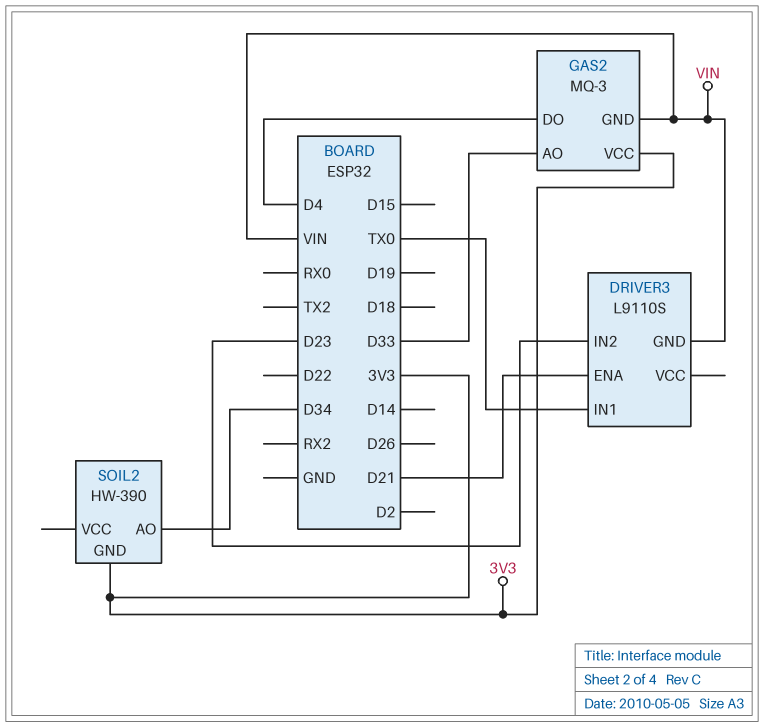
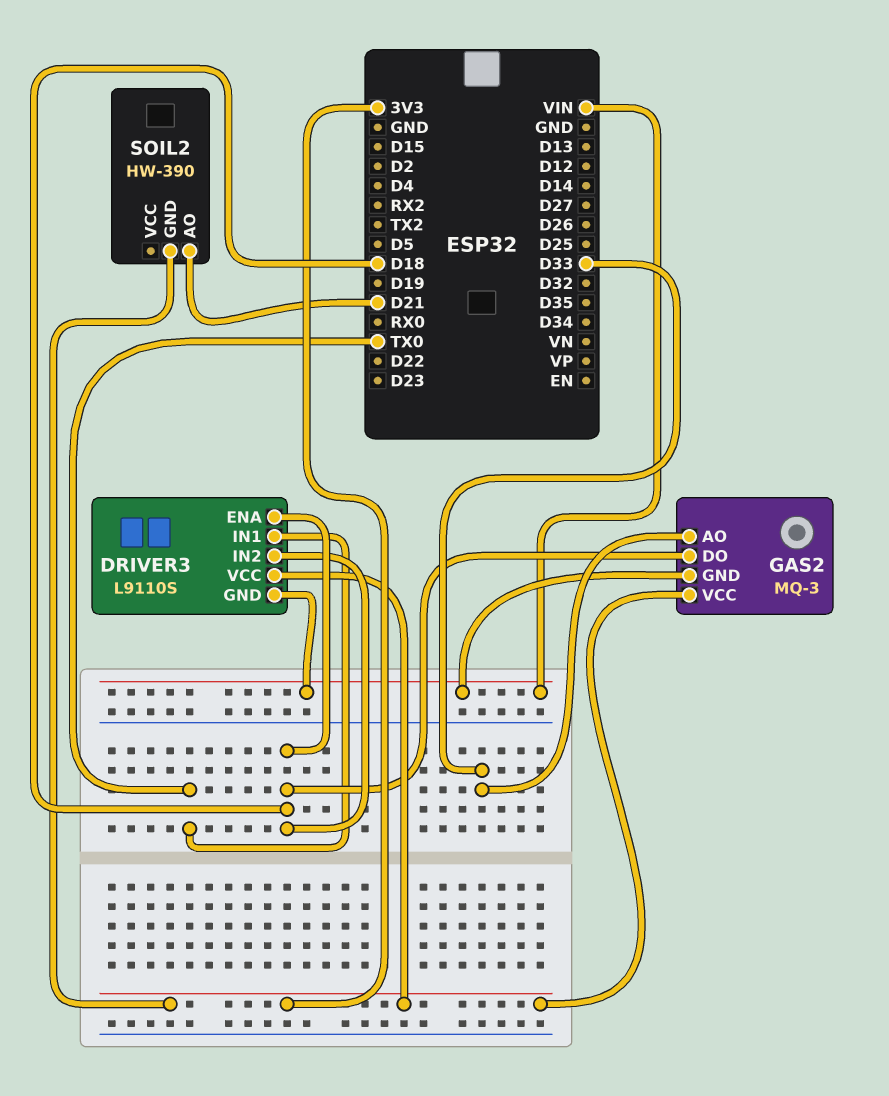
DRIVER3 pin ENA: D21 -> D18
DRIVER3 pin IN2: D23 -> D18
DRIVER3 pin VCC: none -> 3V3
GAS2 pin DO: D4 -> D18
SOIL2 pin AO: D34 -> D21

